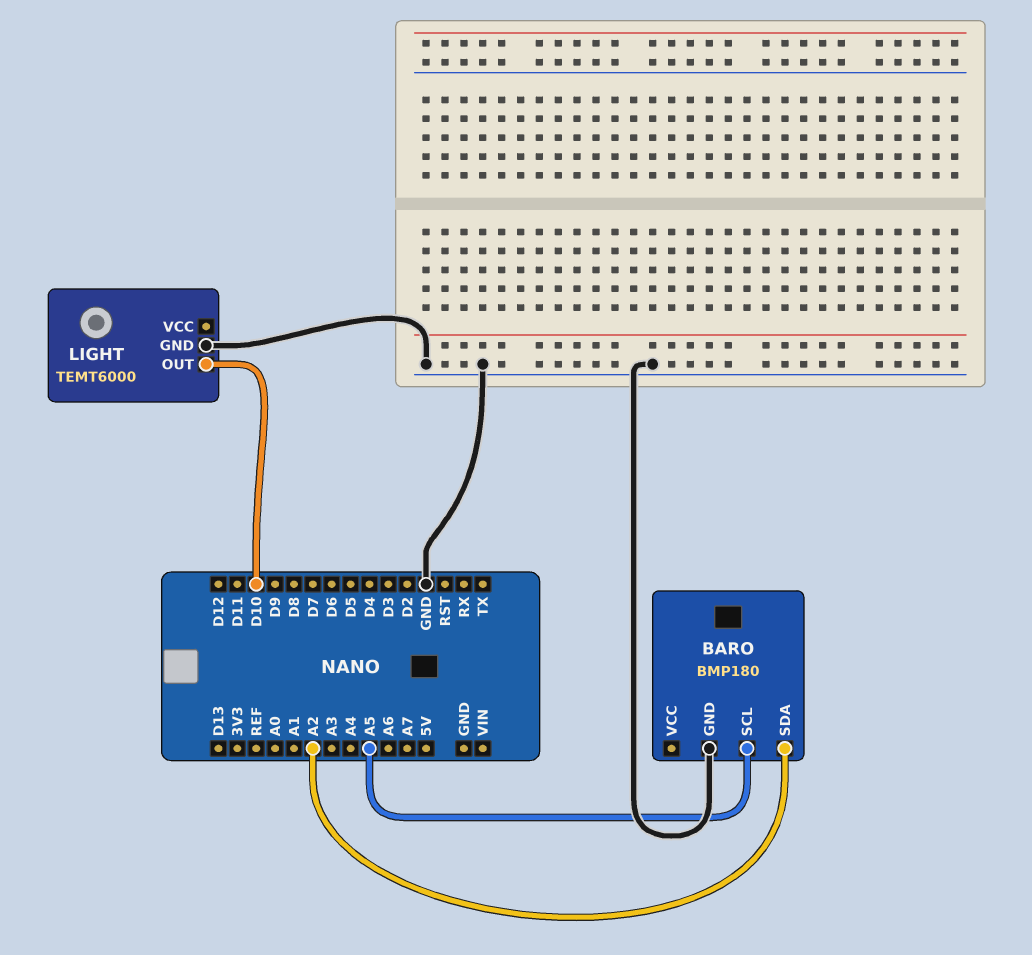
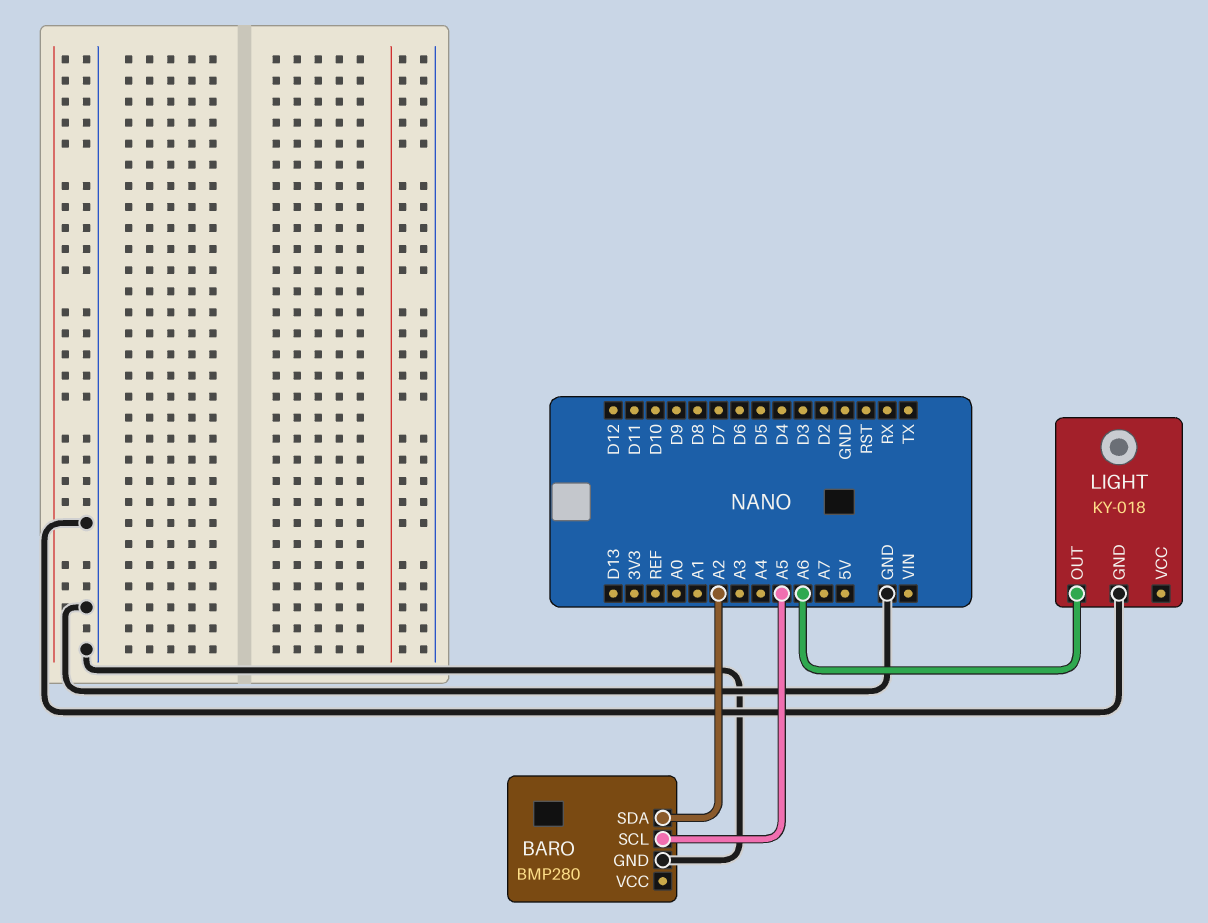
BARO: BMP180 -> BMP280
LIGHT: TEMT6000 -> KY-018
LIGHT pin OUT: D10 -> A6

